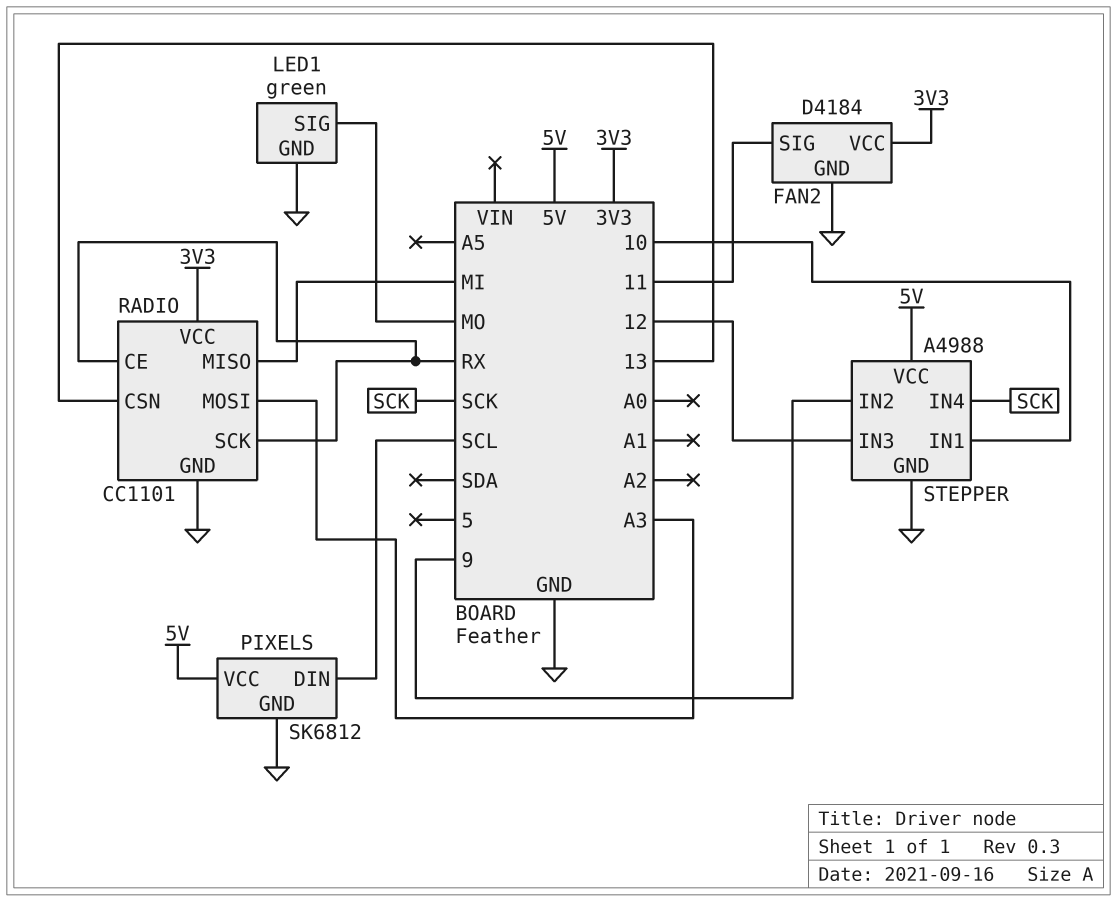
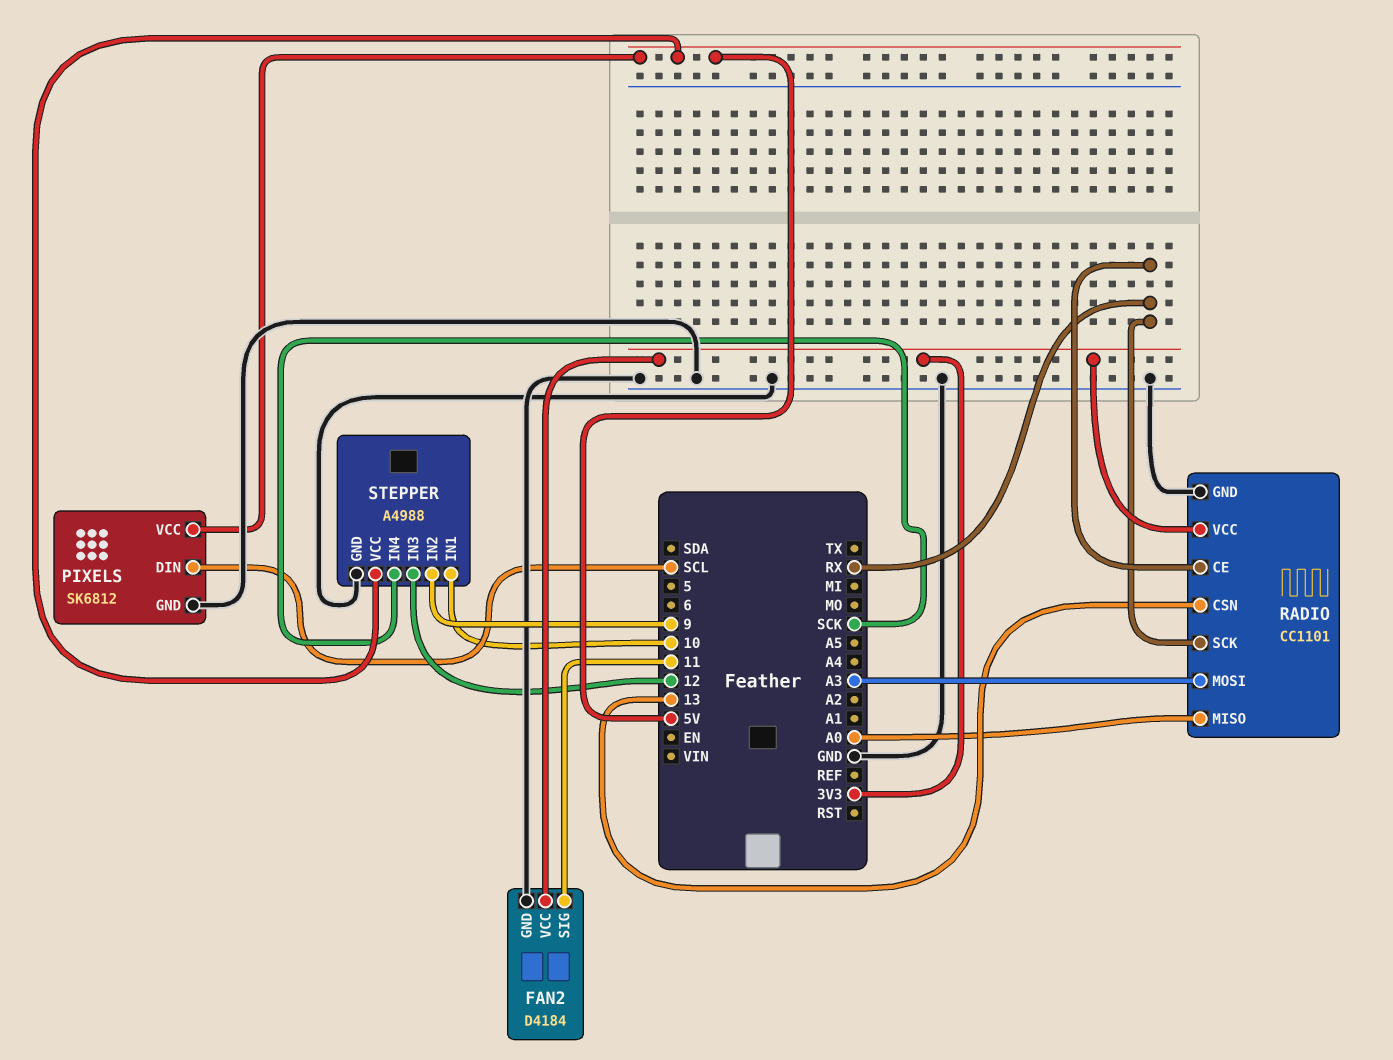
LED1: green -> none
LED1 pin GND: GND -> none
LED1 pin SIG: MO -> none
RADIO pin MISO: MI -> A0

